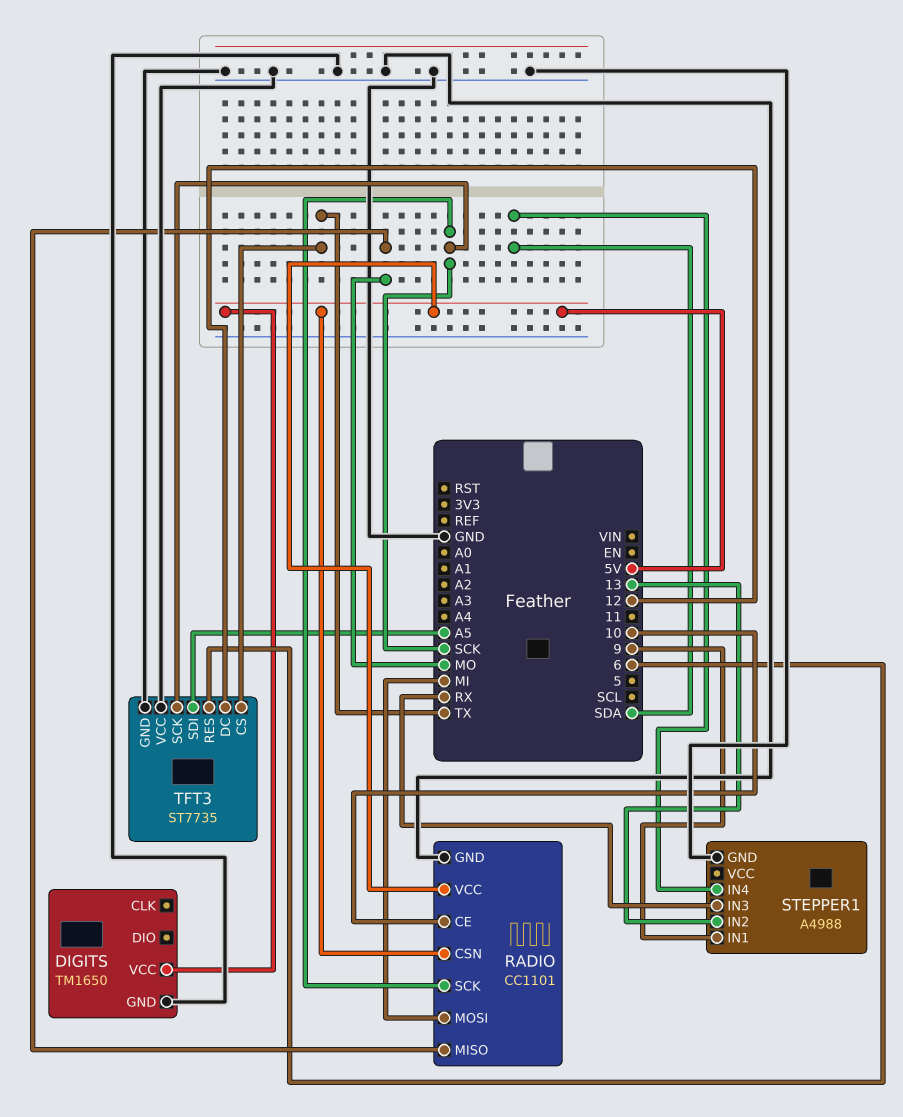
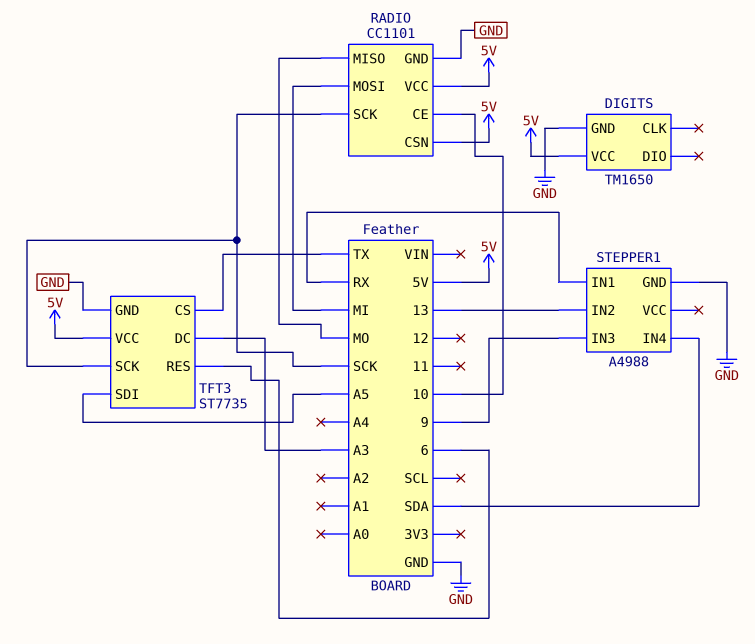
STEPPER1 pin IN1: 9 -> RX
STEPPER1 pin IN3: RX -> 9
TFT3 pin DC: 12 -> A3
TFT3 pin VCC: GND -> 5V

